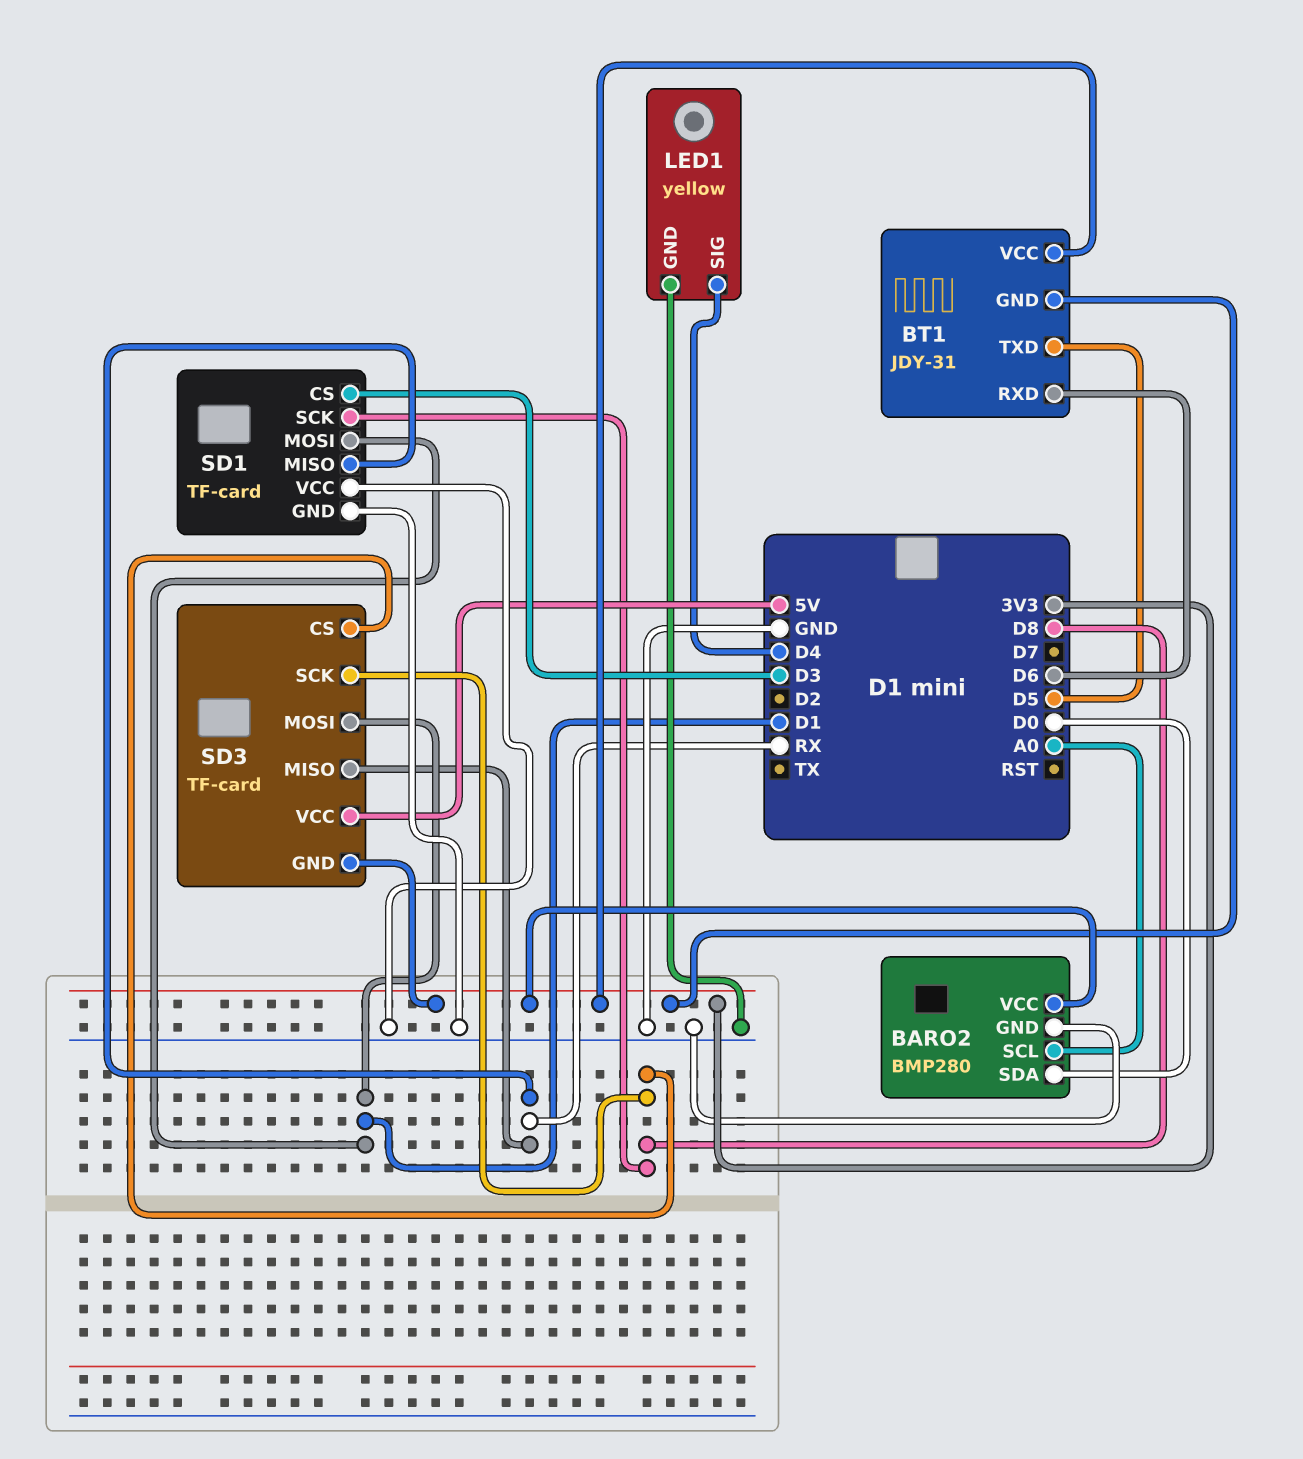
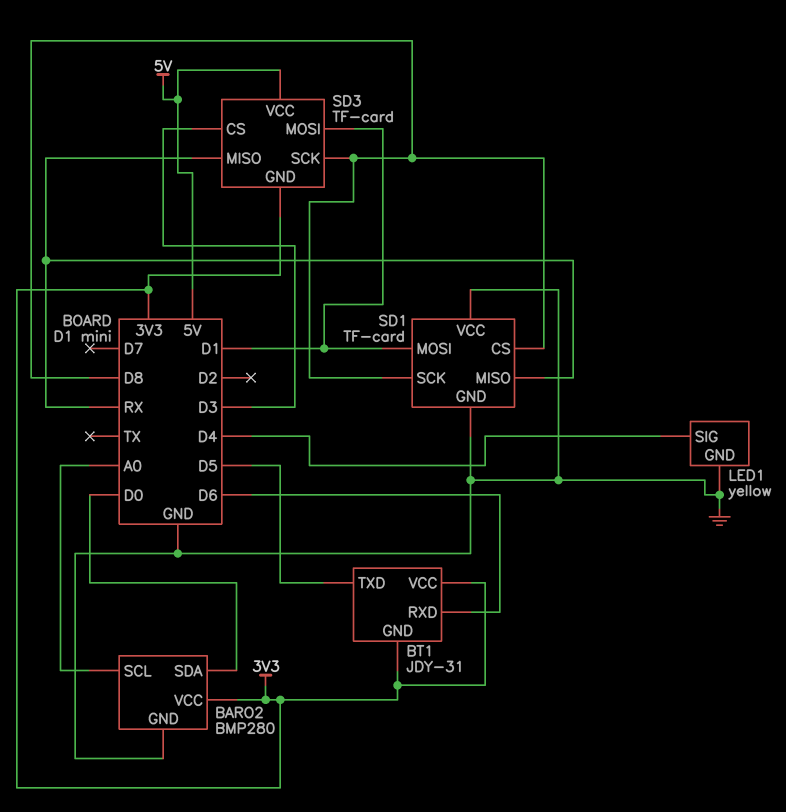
SD1 pin CS: D3 -> D8
SD3 pin CS: D8 -> D3

